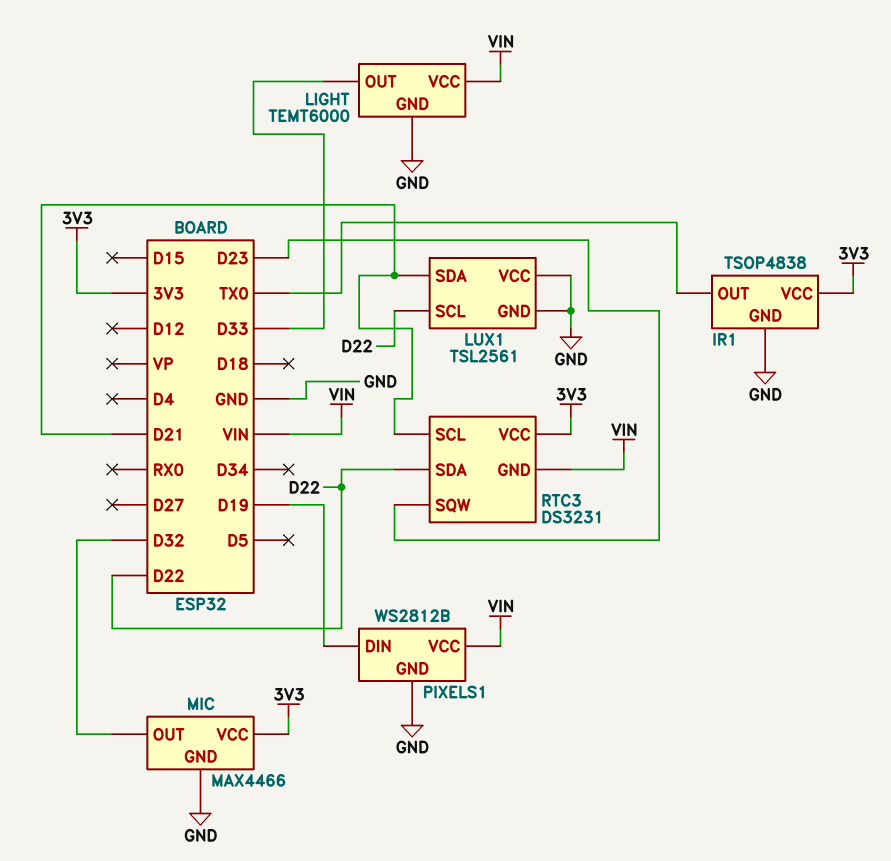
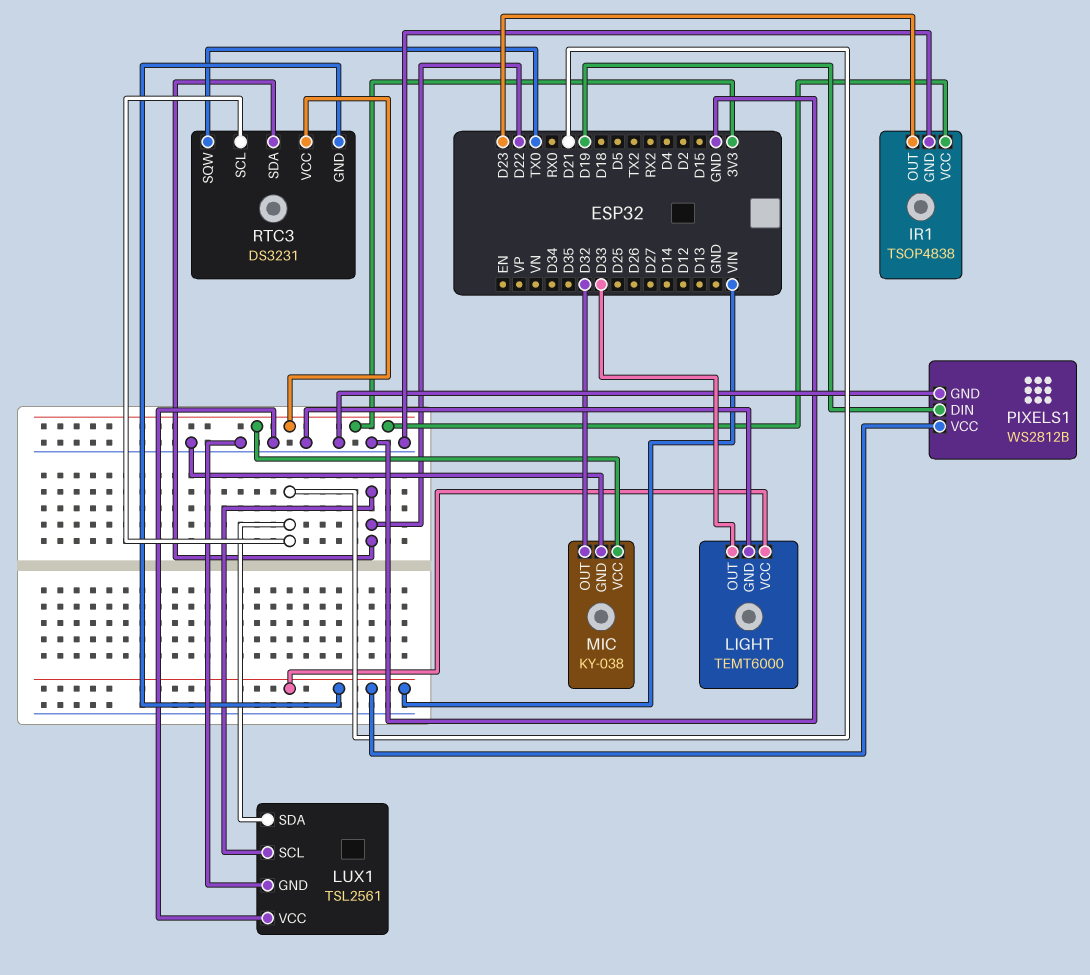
IR1 pin OUT: TX0 -> D23
MIC: MAX4466 -> KY-038
RTC3 pin SQW: D23 -> TX0

